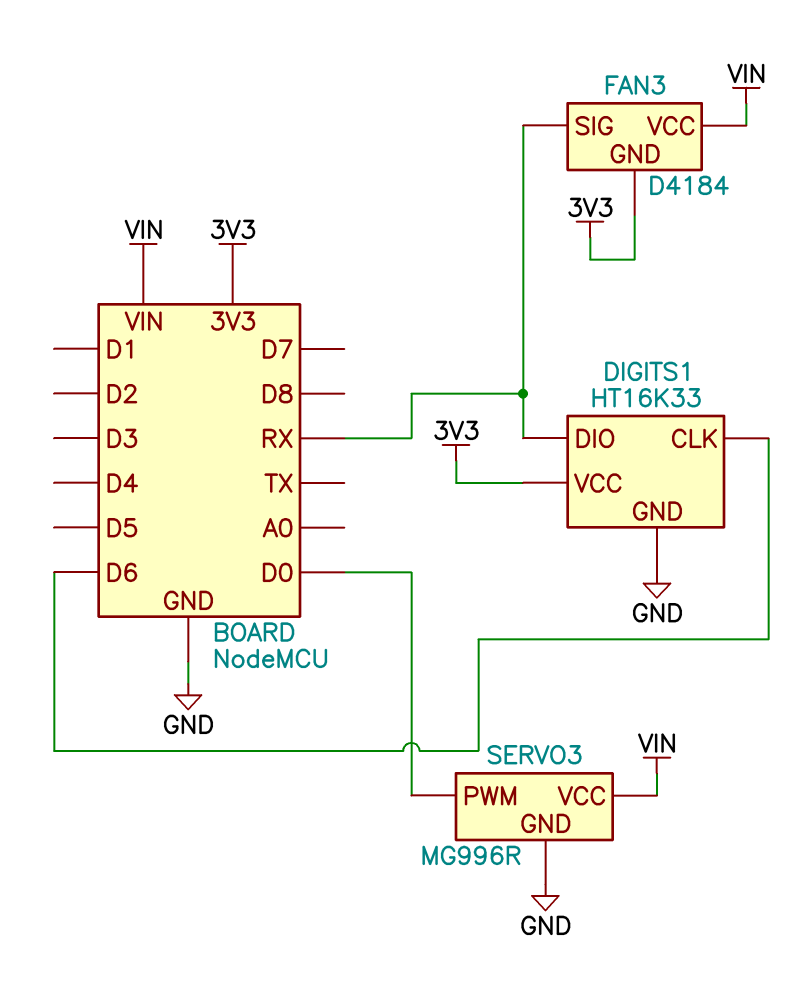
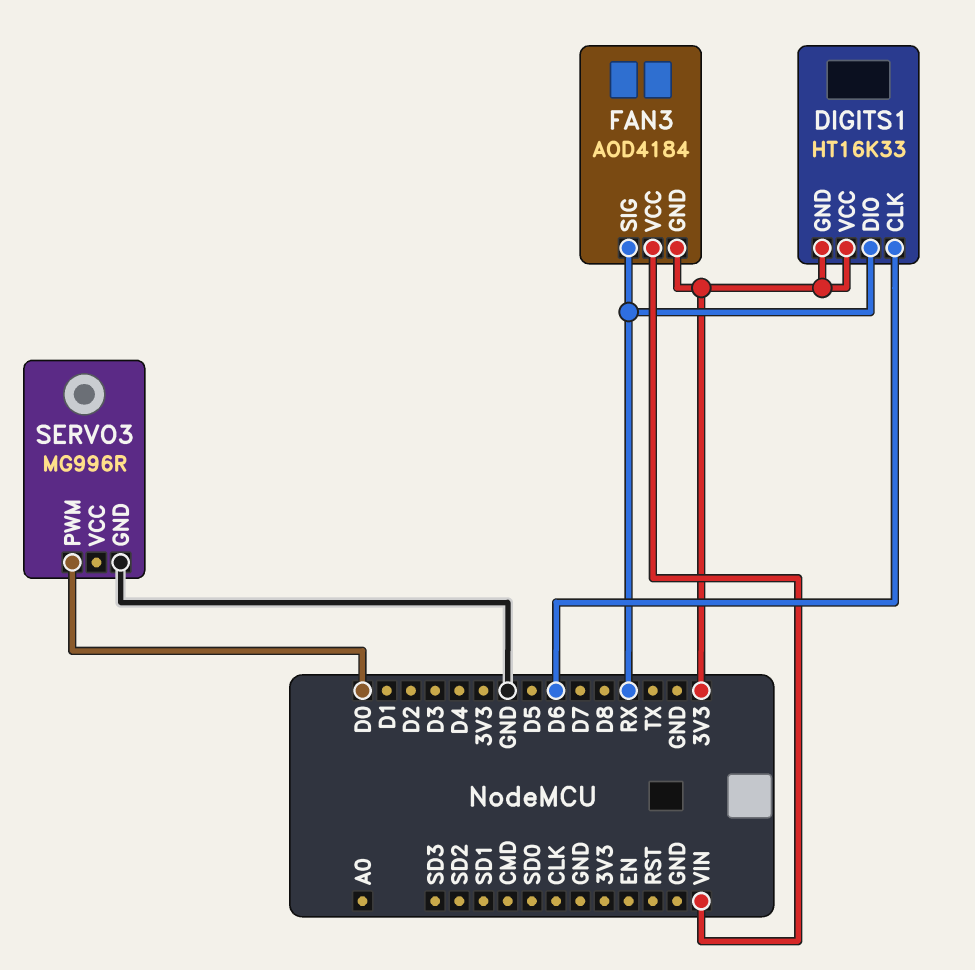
DIGITS1 pin GND: GND -> 3V3
FAN3: D4184 -> AOD4184
SERVO3 pin VCC: VIN -> none

